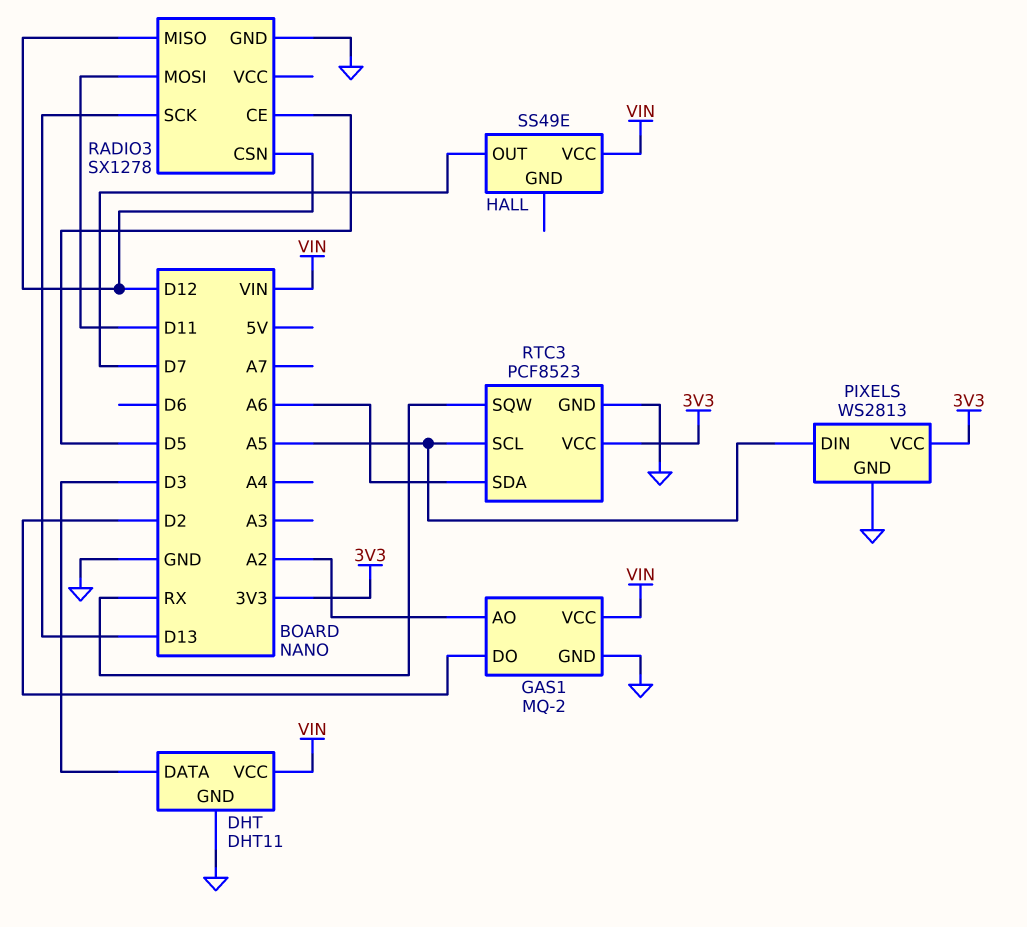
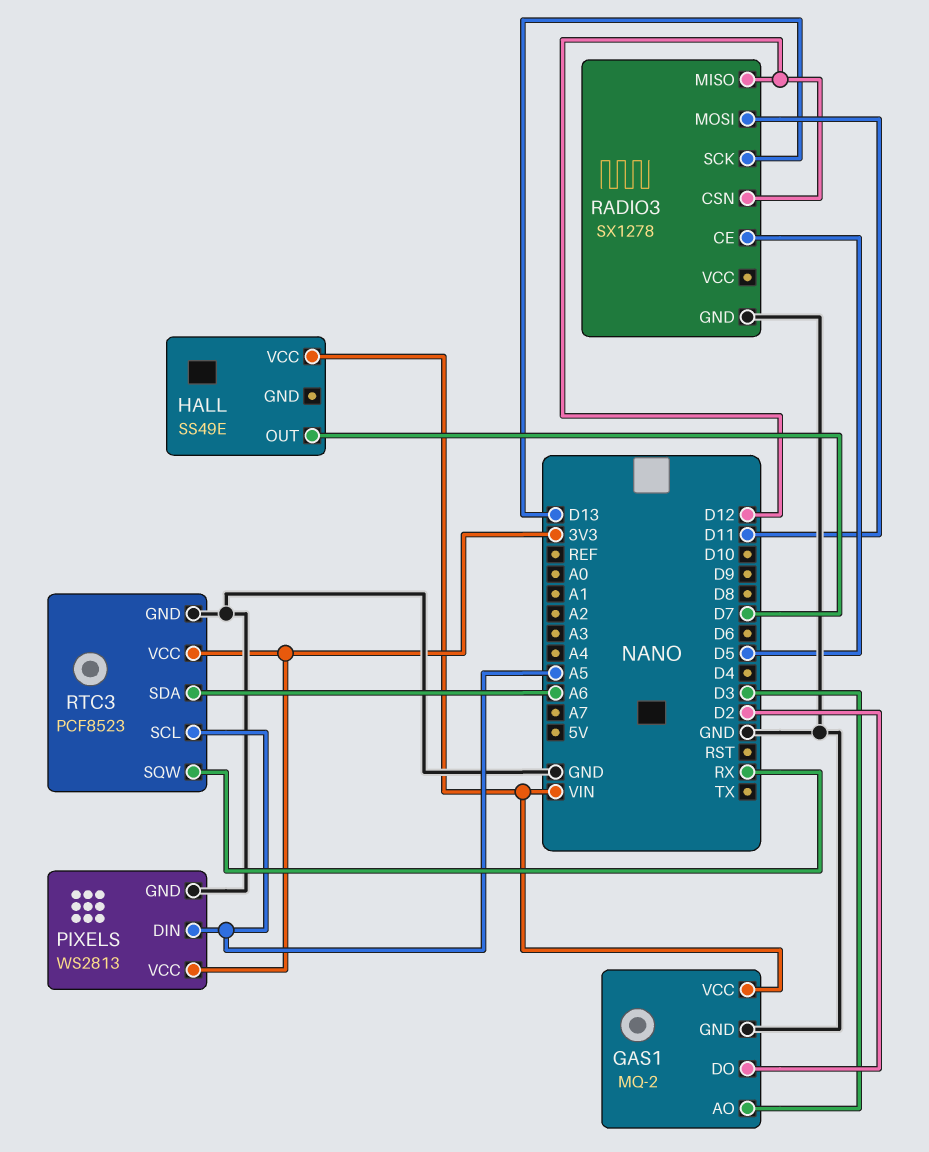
DHT: DHT11 -> none
DHT pin DATA: D3 -> none
DHT pin GND: GND -> none
DHT pin VCC: VIN -> none
GAS1 pin AO: A2 -> D3

